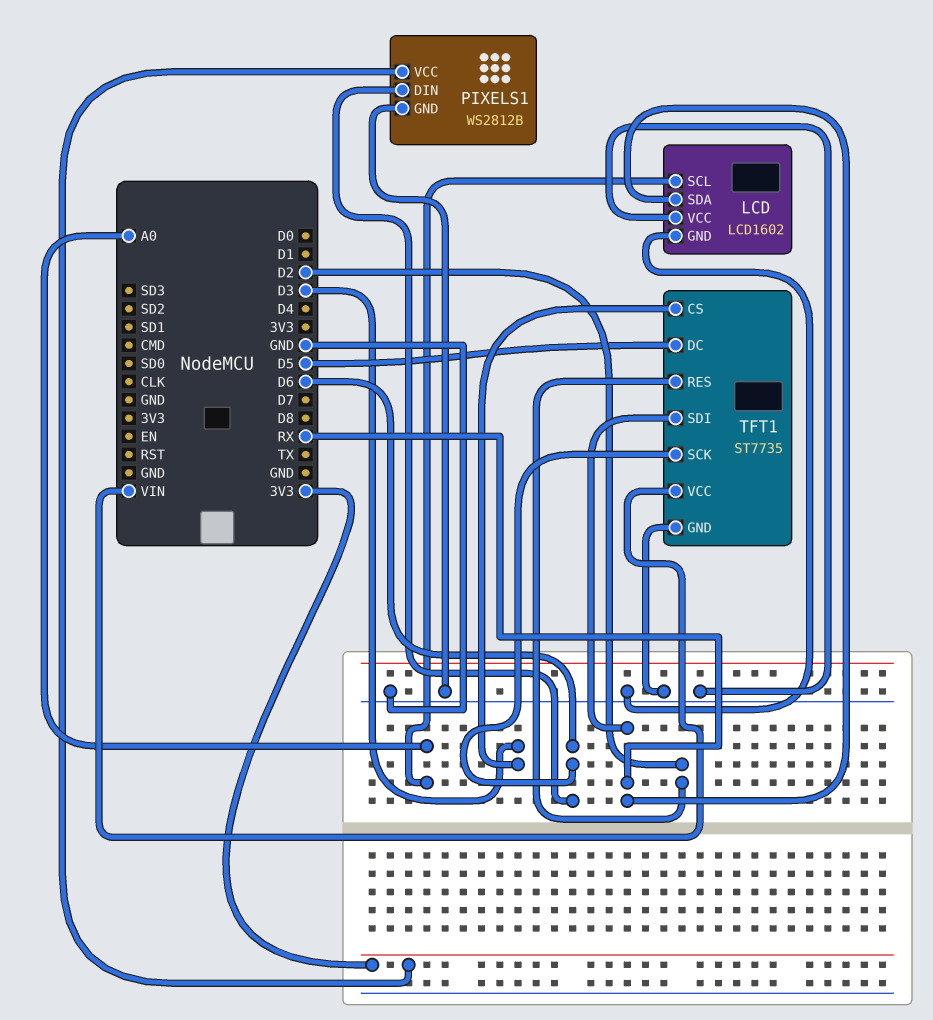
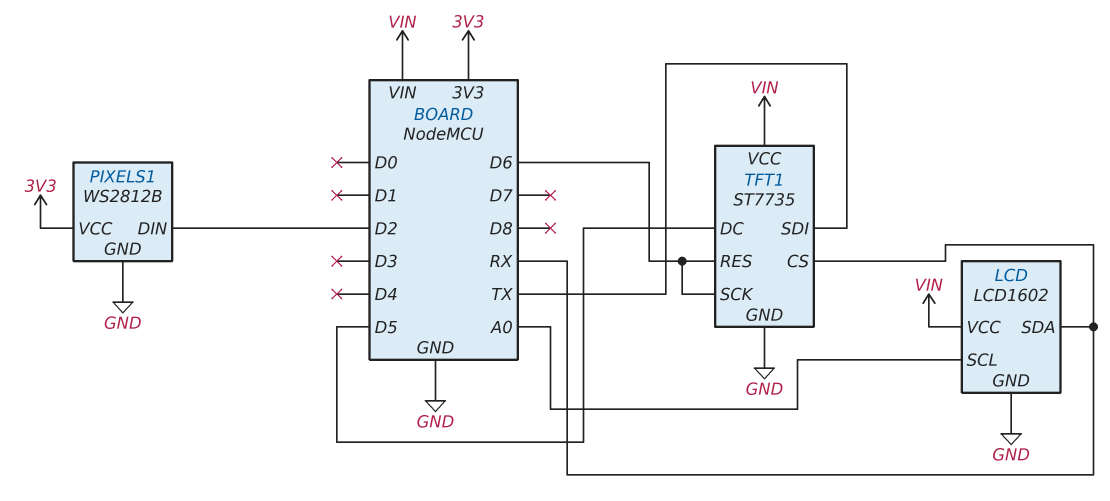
LCD pin VCC: GND -> VIN
PIXELS1 pin DIN: D6 -> D2
TFT1 pin CS: D3 -> RX
TFT1 pin RES: D2 -> D6
TFT1 pin SDI: RX -> TX

